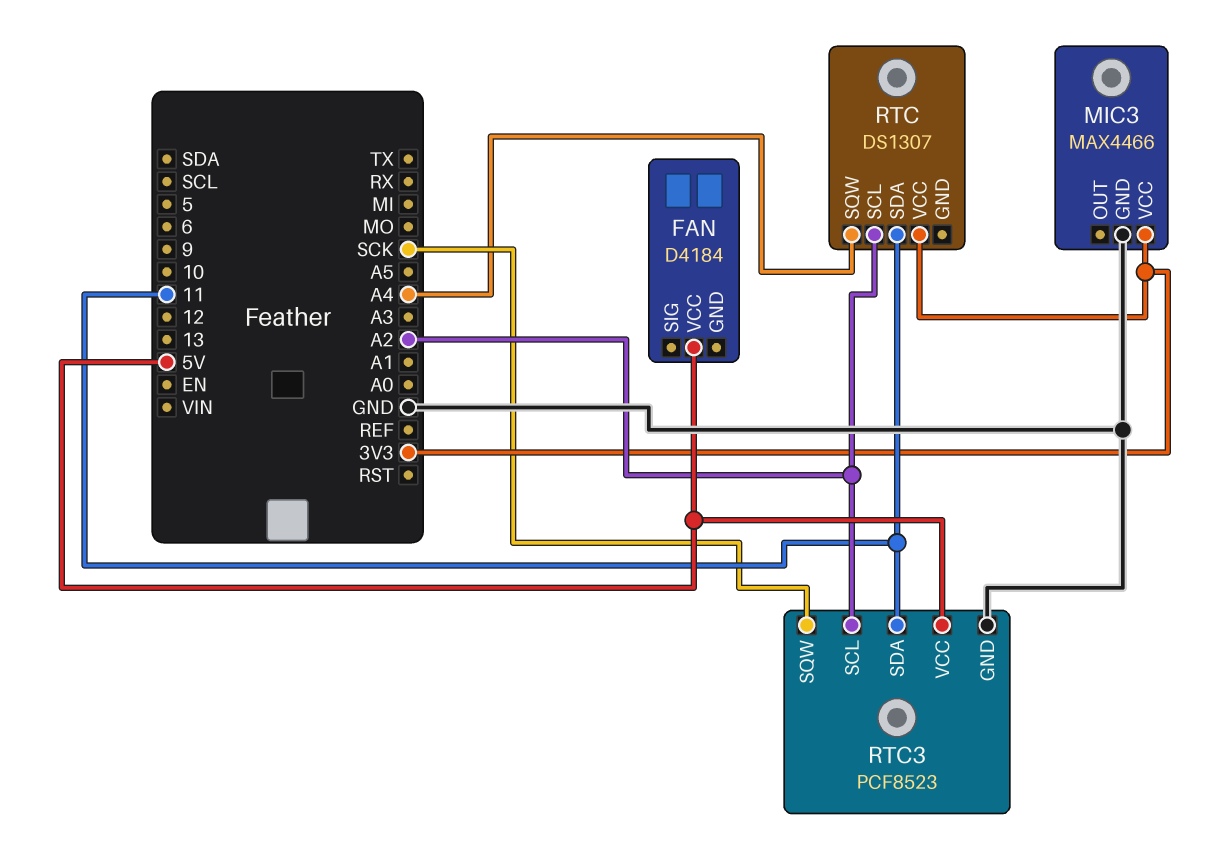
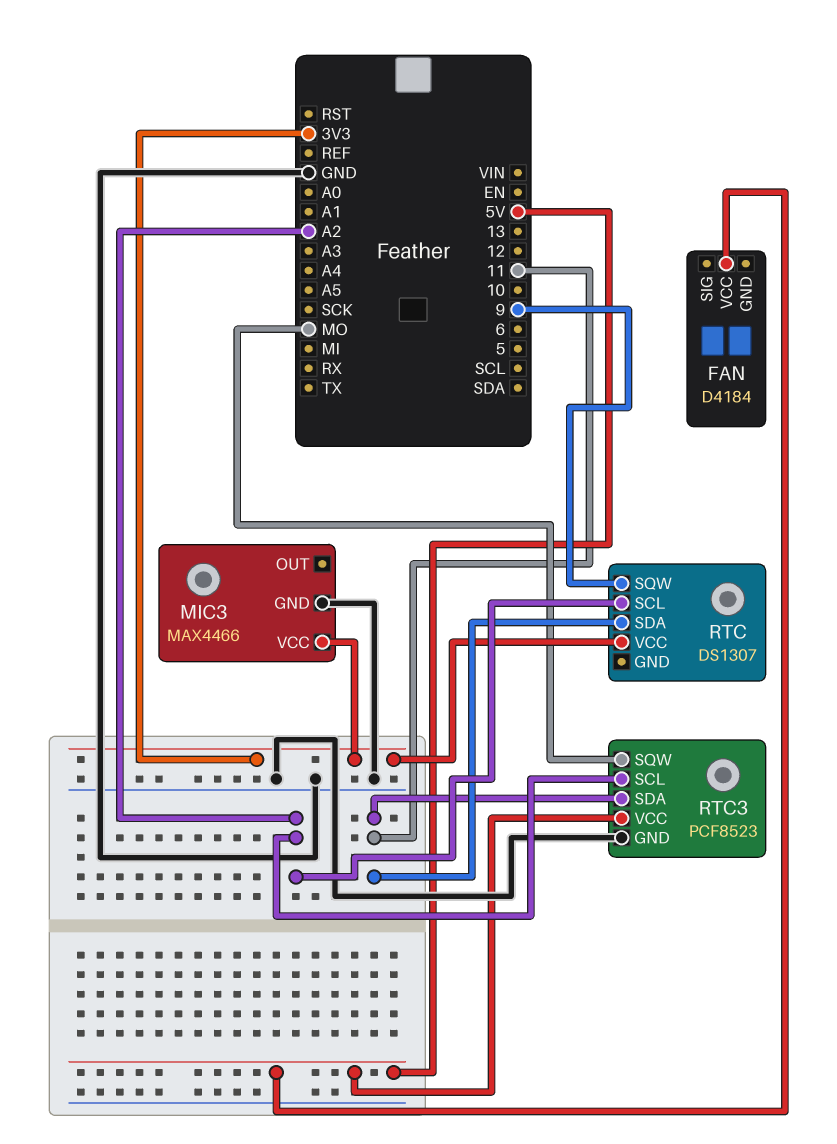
RTC pin SQW: A4 -> 9
RTC3 pin SQW: SCK -> MO

